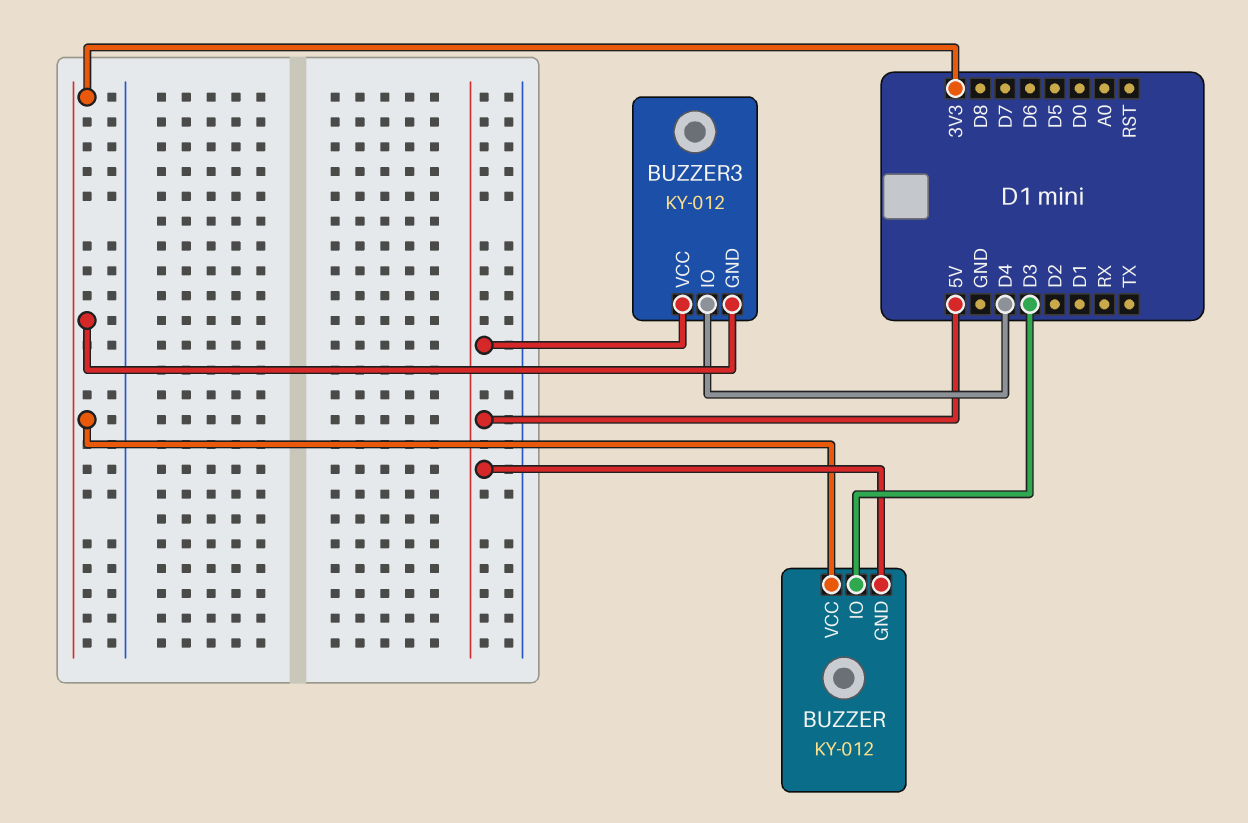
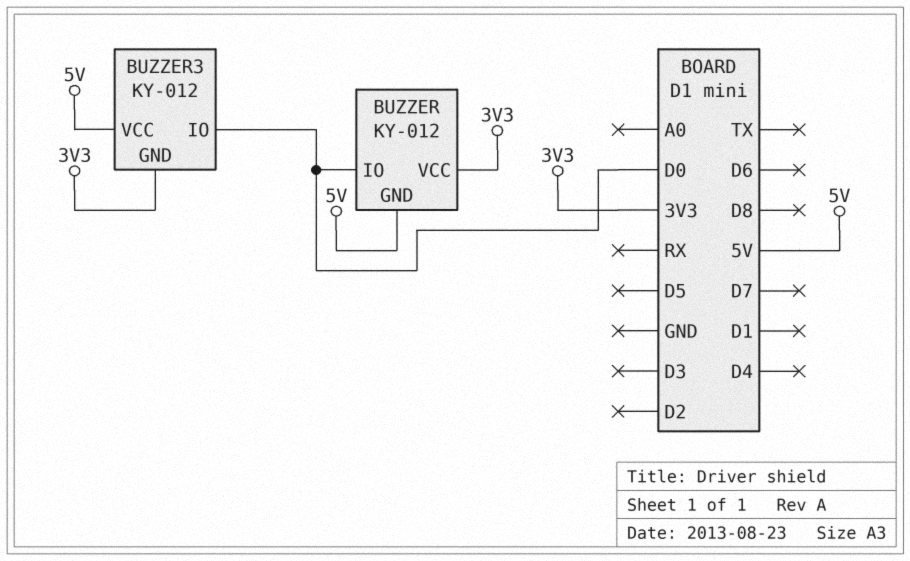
BUZZER pin IO: D3 -> D0
BUZZER3 pin IO: D4 -> D0

